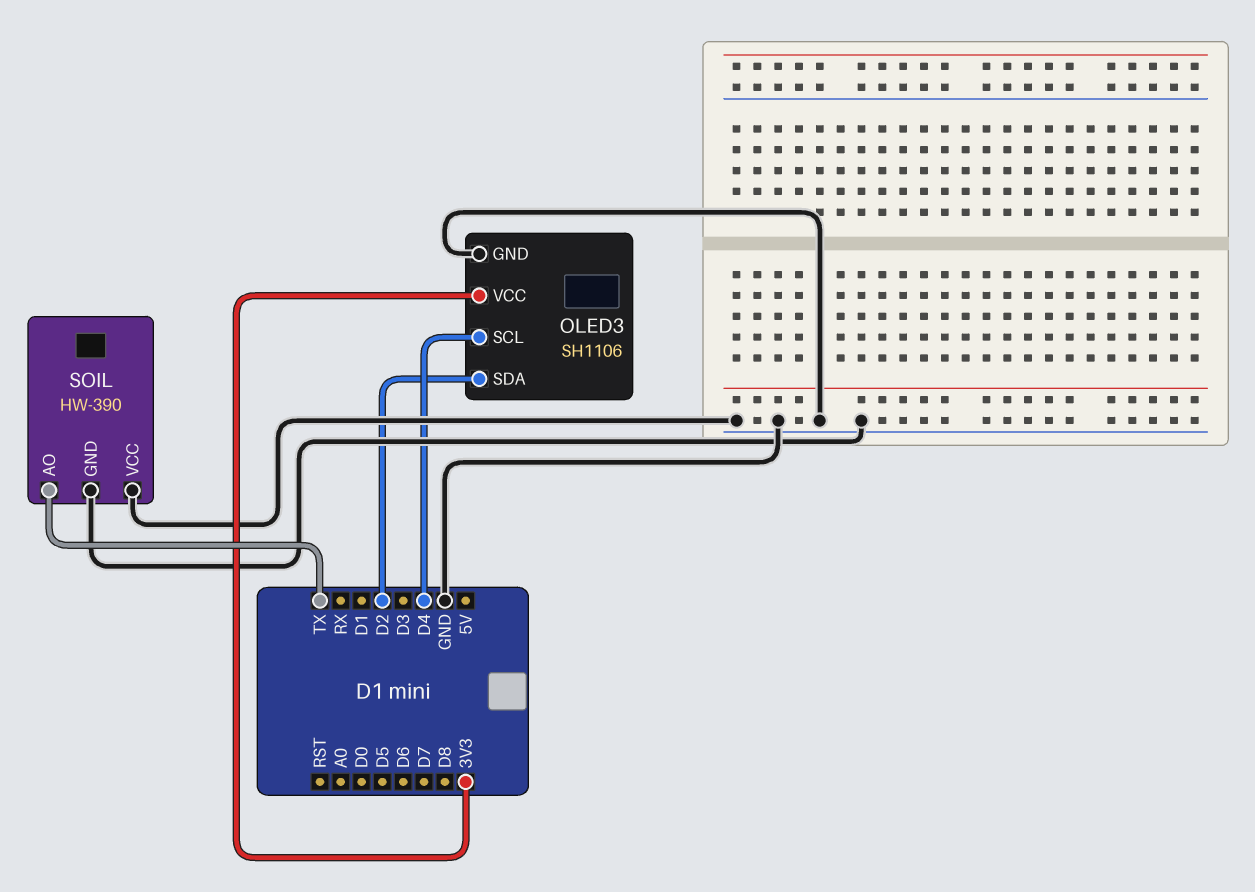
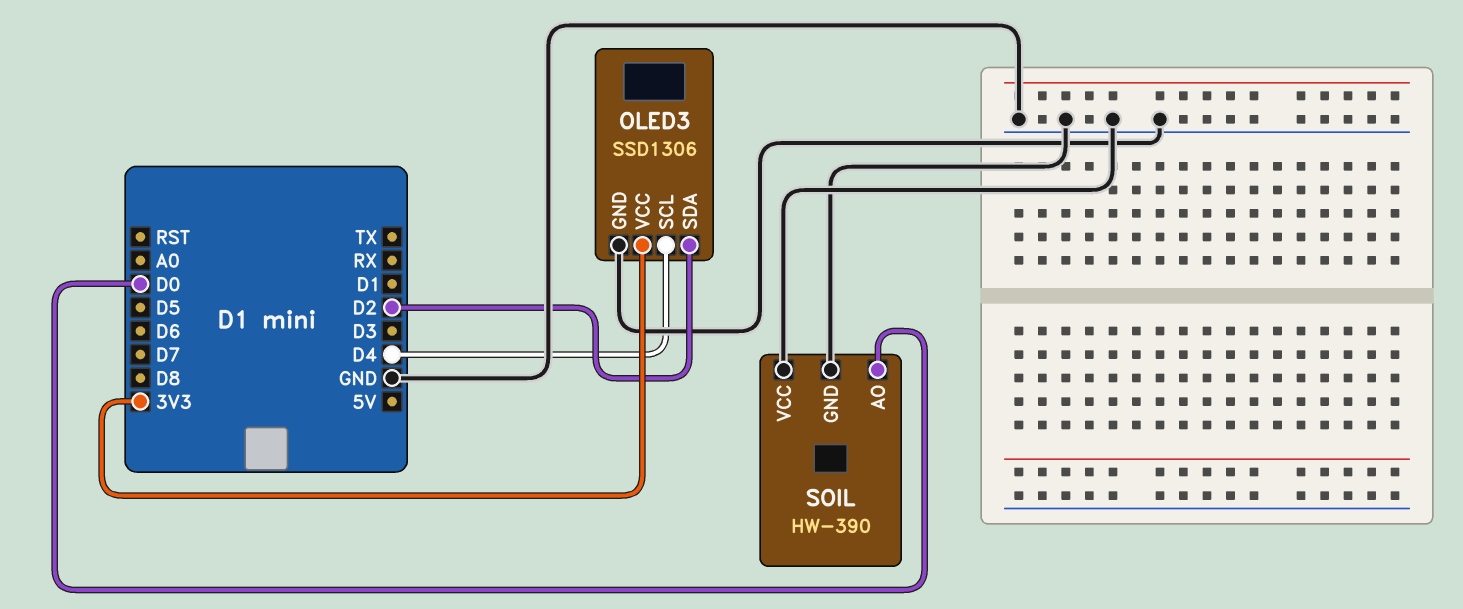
OLED3: SH1106 -> SSD1306
SOIL pin AO: TX -> D0

